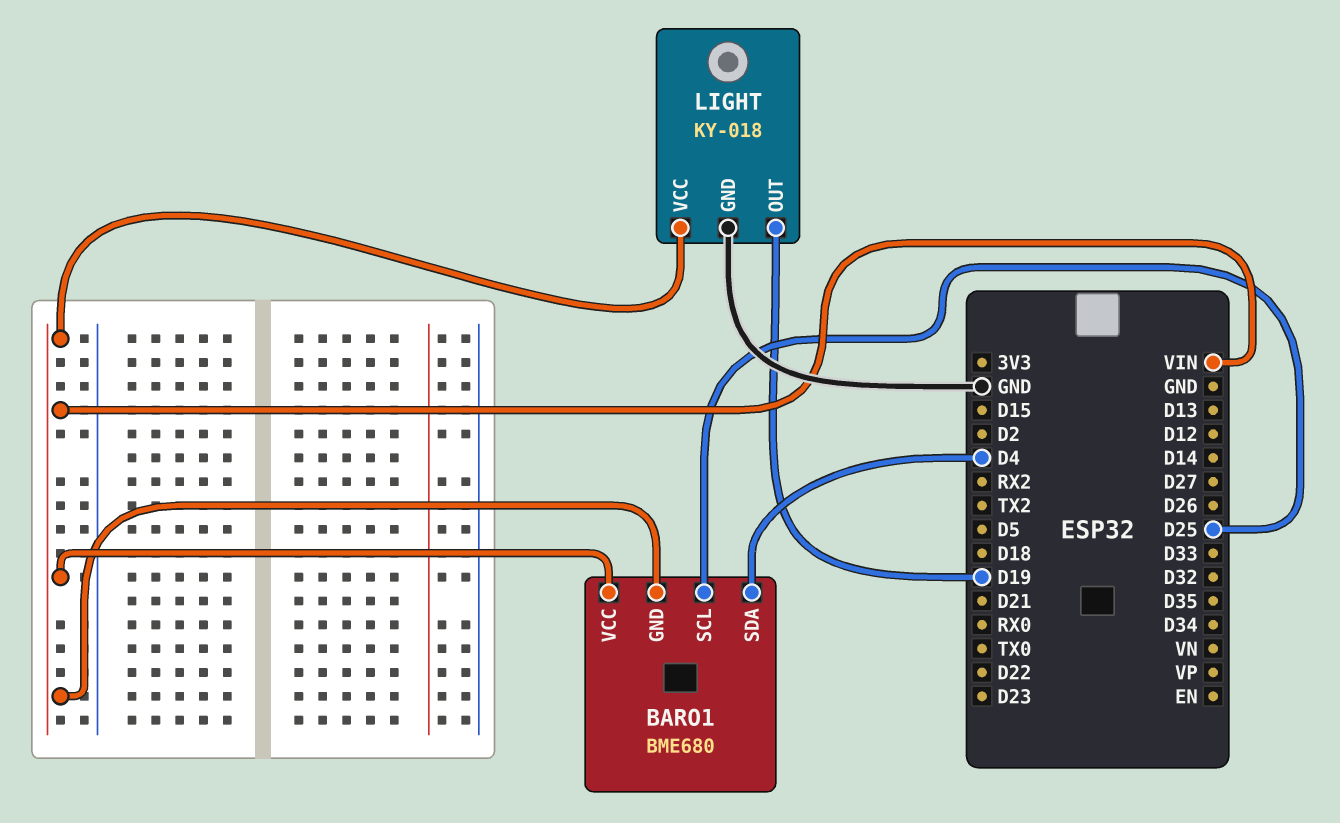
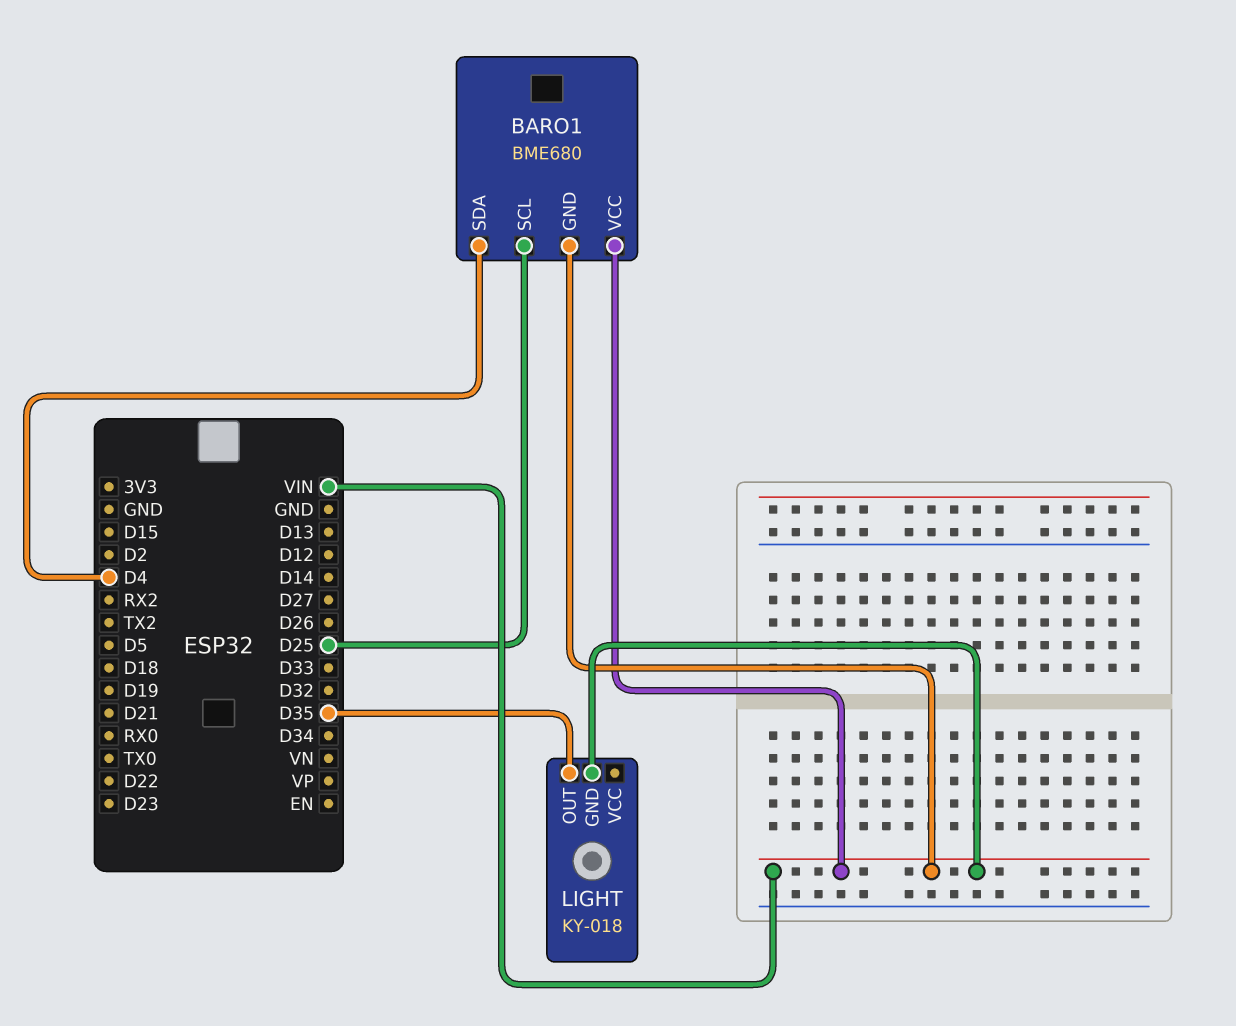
LIGHT pin GND: GND -> VIN
LIGHT pin OUT: D19 -> D35
LIGHT pin VCC: VIN -> none

